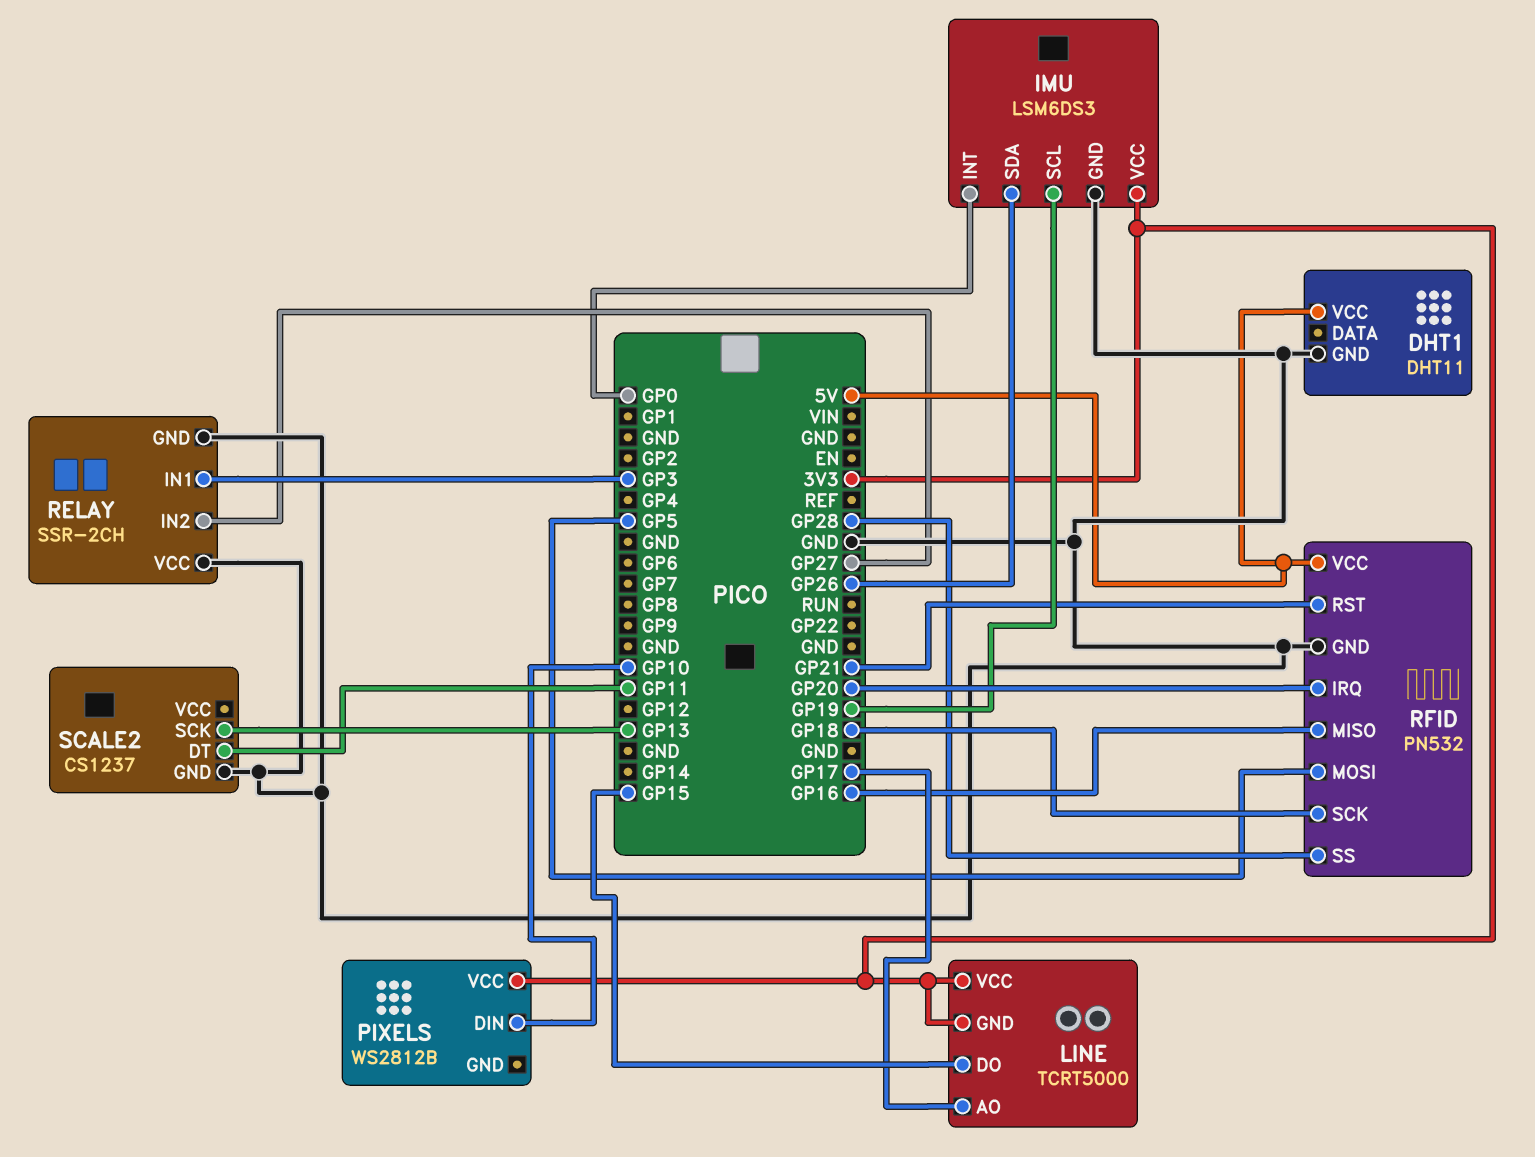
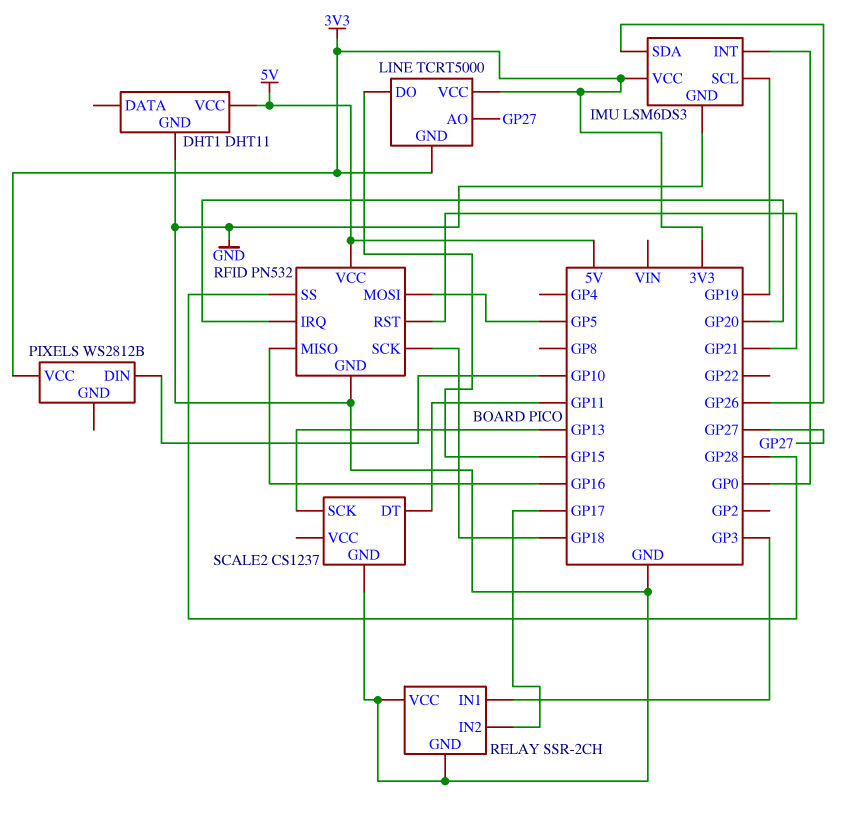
LINE pin AO: GP17 -> GP27
RELAY pin IN2: GP27 -> GP17

